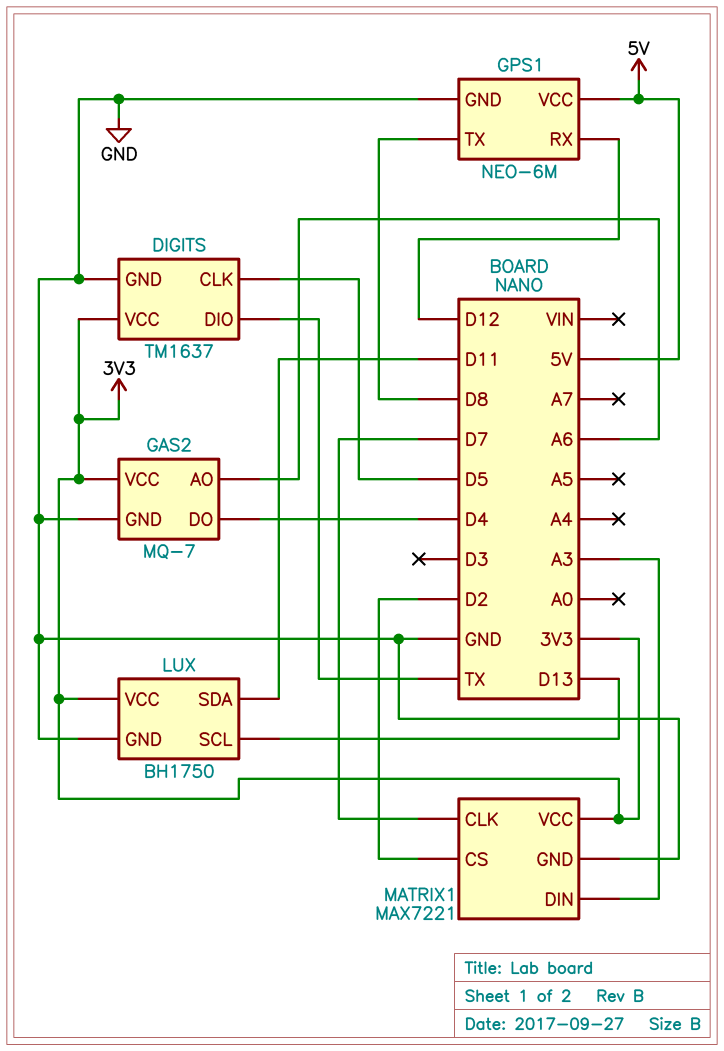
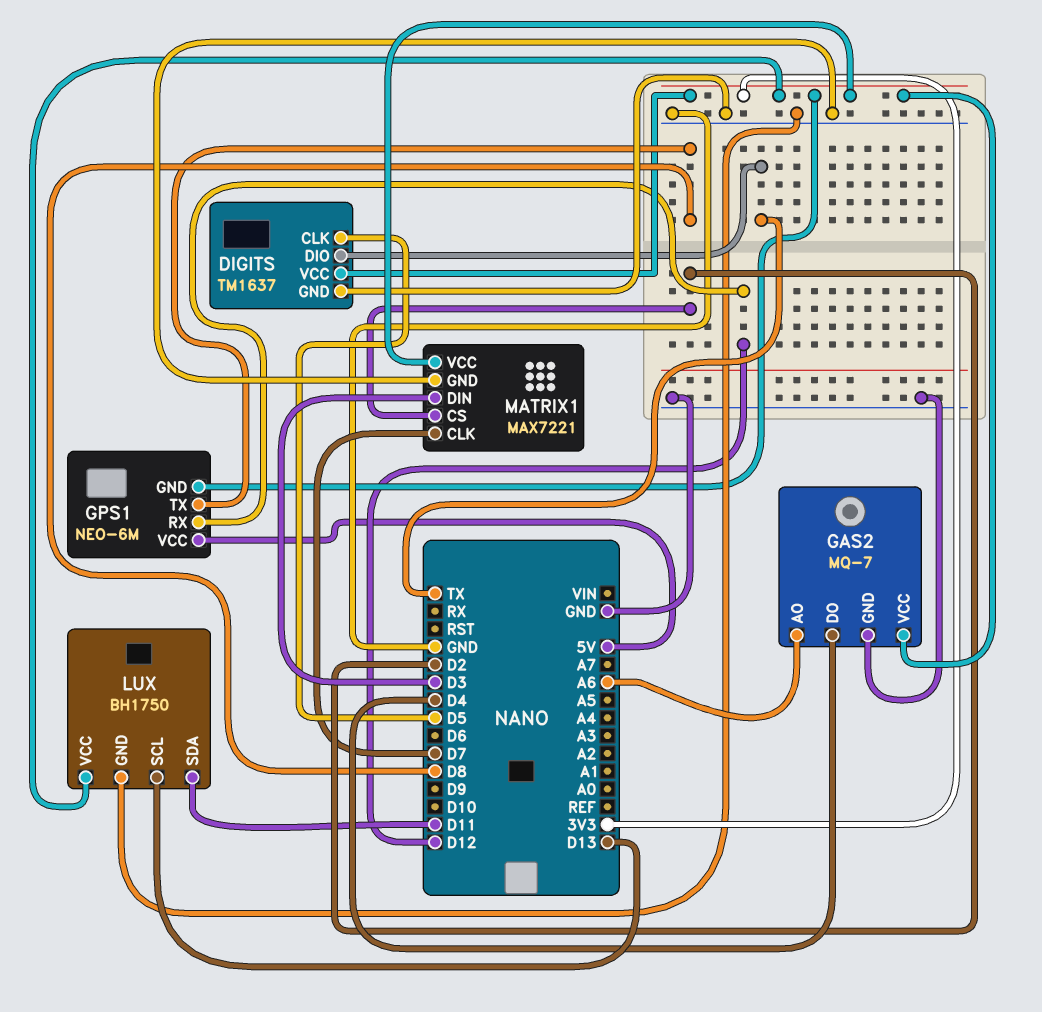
GPS1 pin GND: GND -> 3V3
MATRIX1 pin DIN: A3 -> D3

